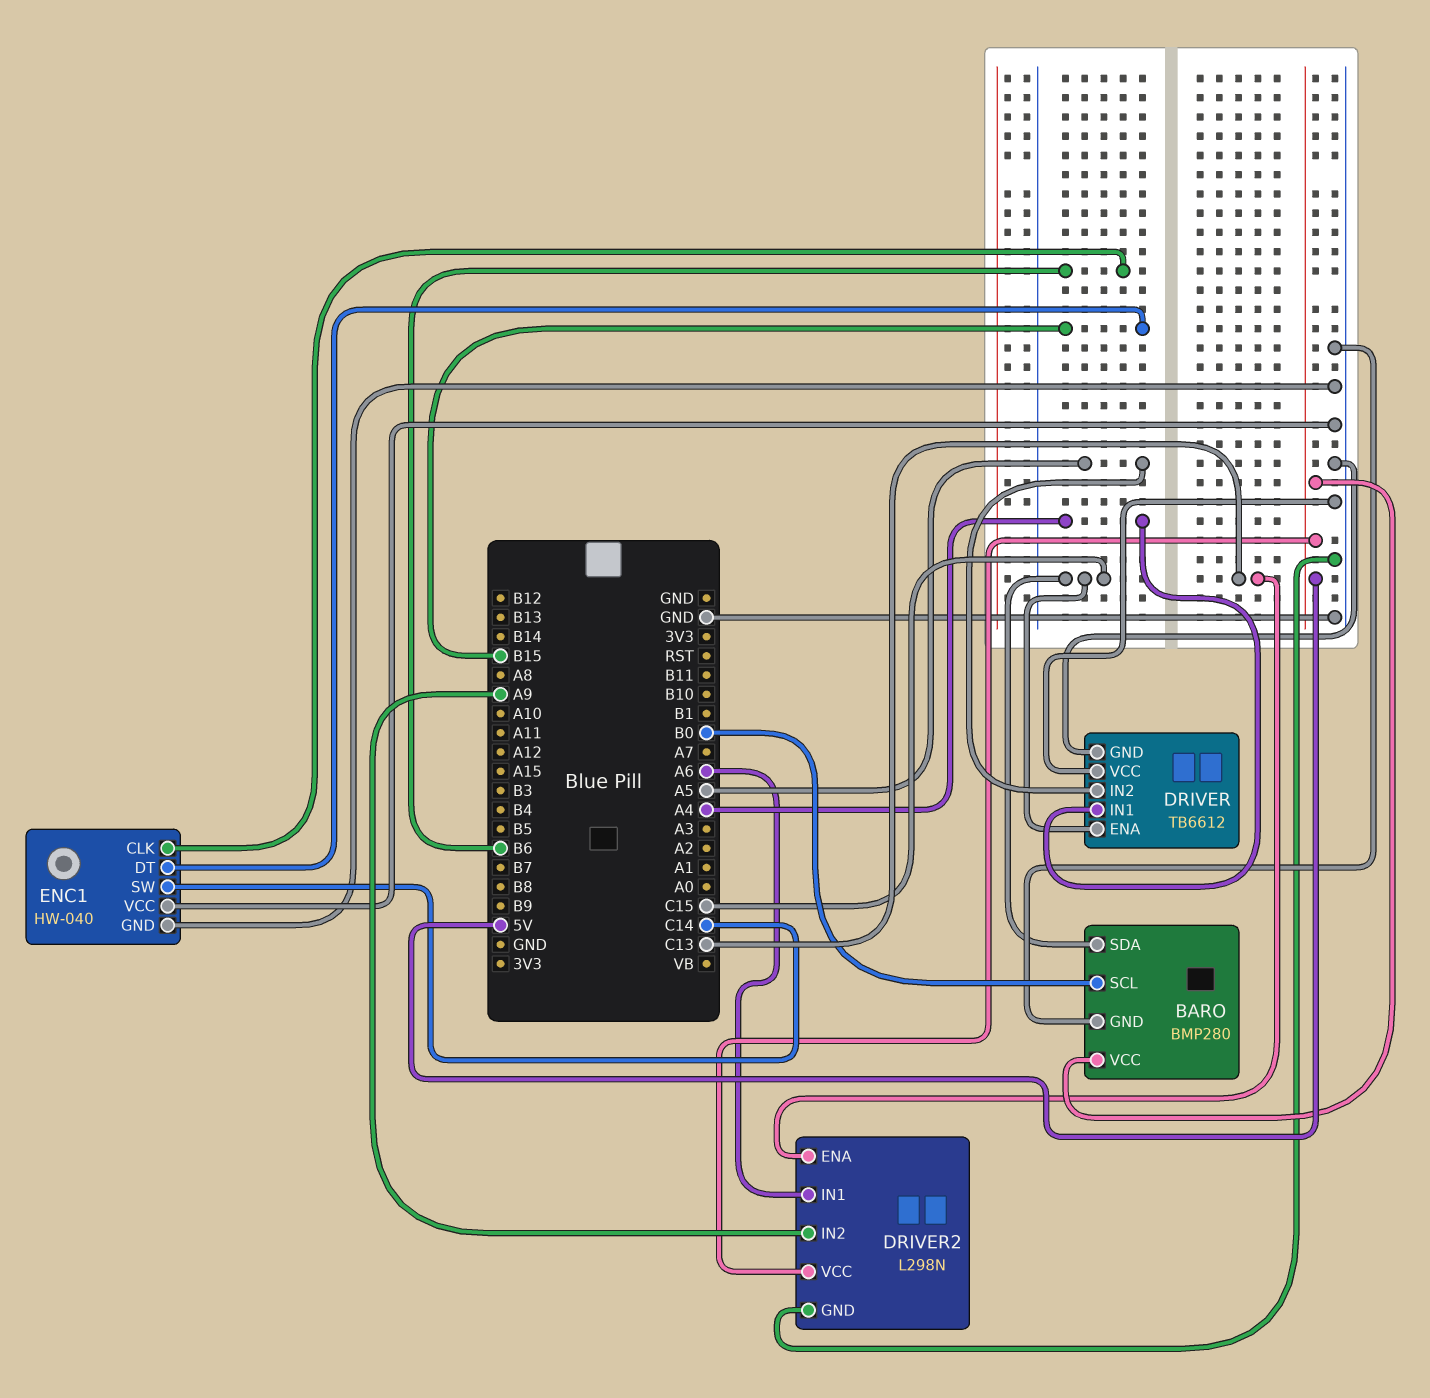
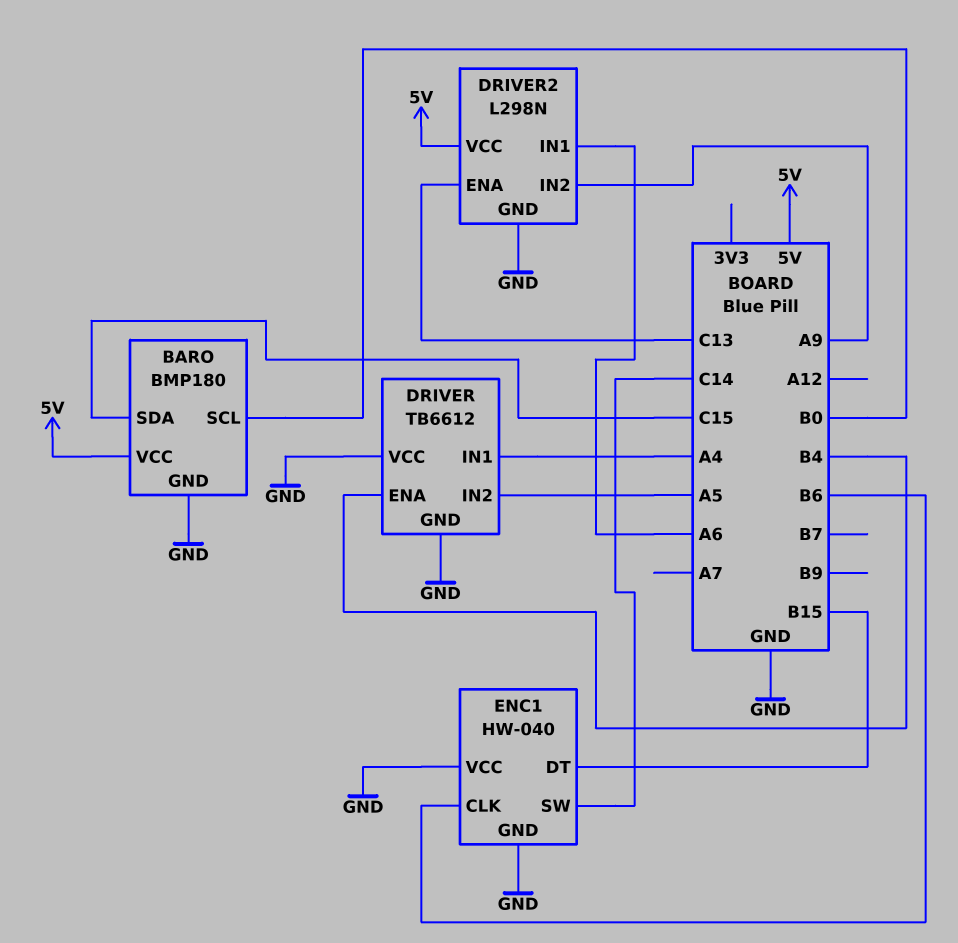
BARO: BMP280 -> BMP180
DRIVER pin ENA: C15 -> B4

